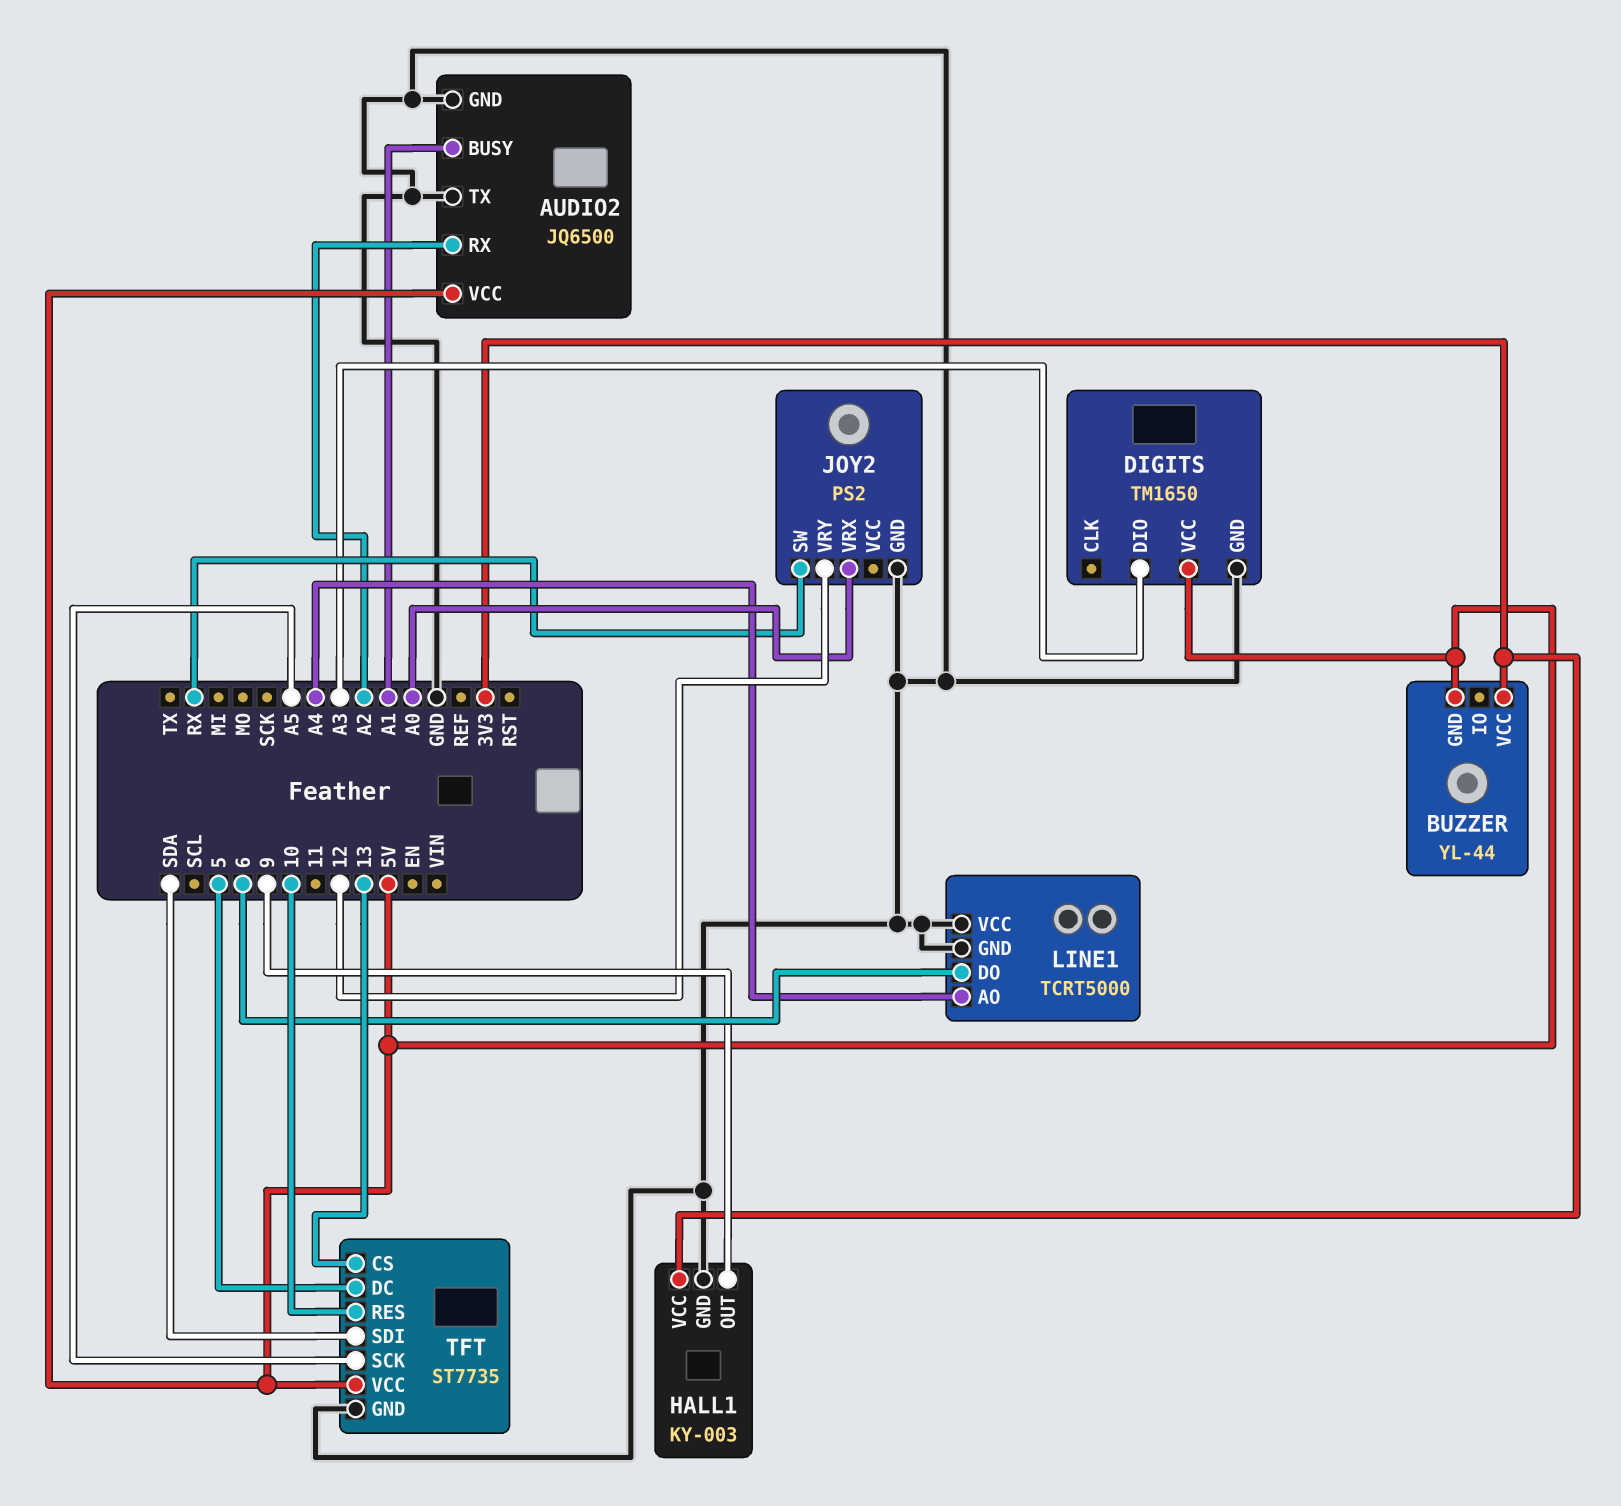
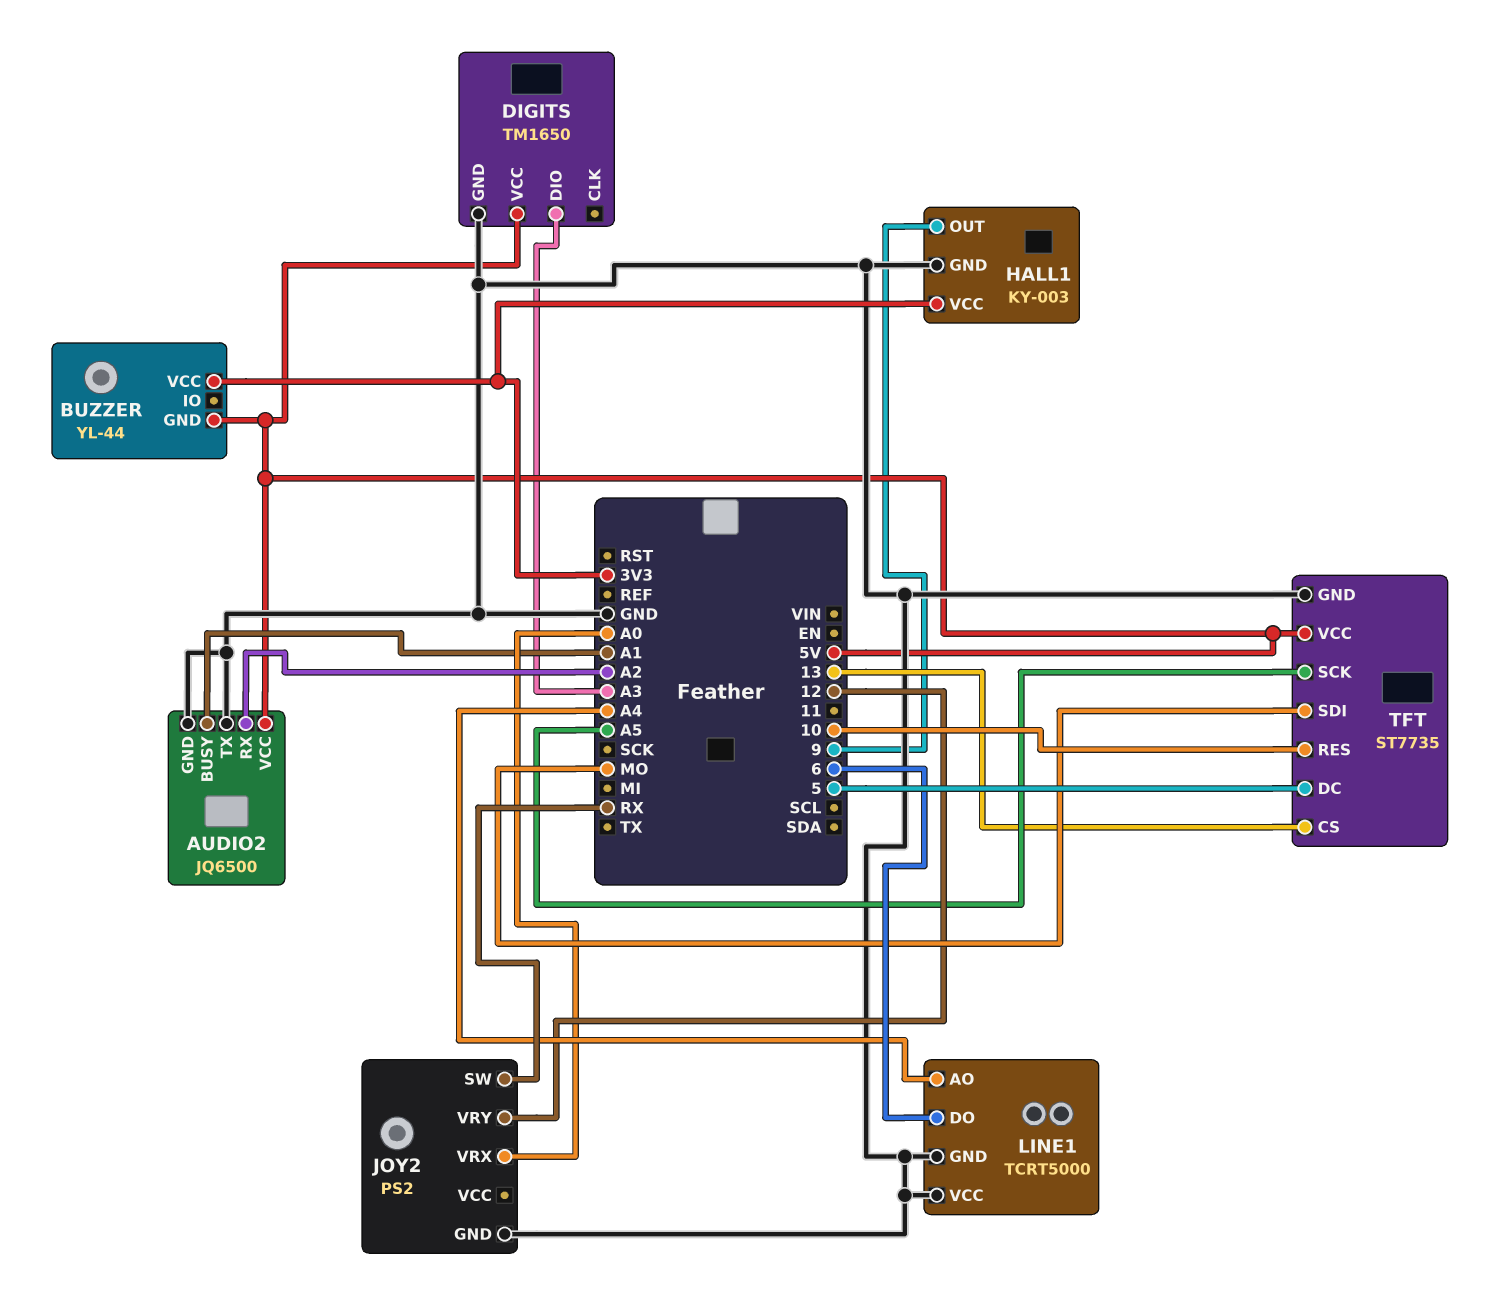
TFT pin SDI: SDA -> MO

